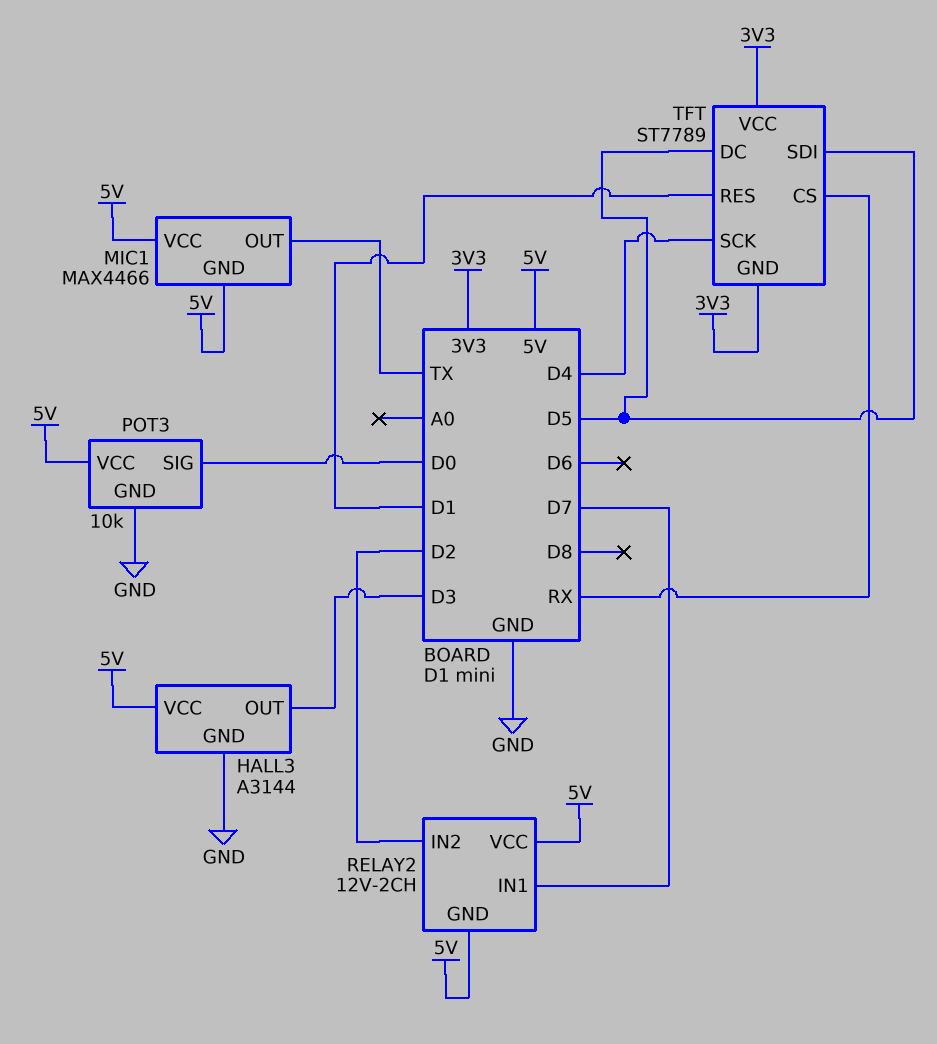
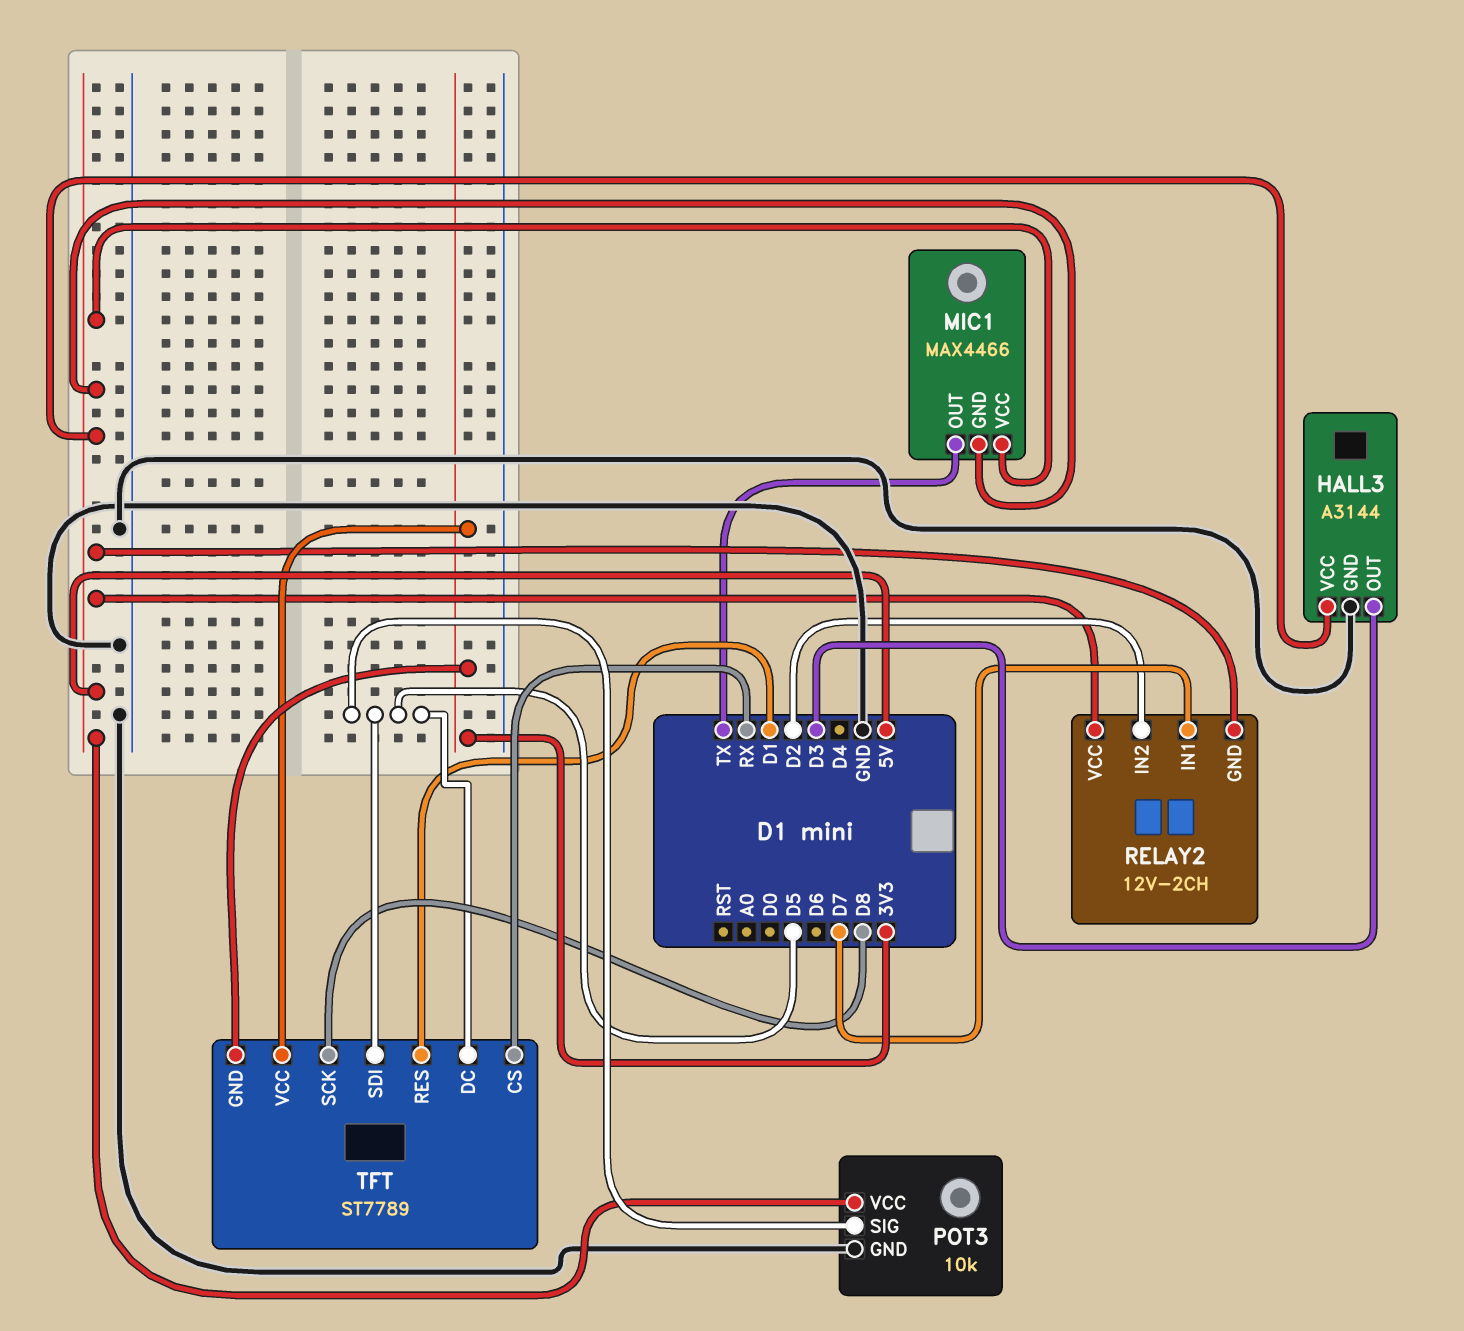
POT3 pin SIG: D0 -> D5
TFT pin SCK: D4 -> D8

